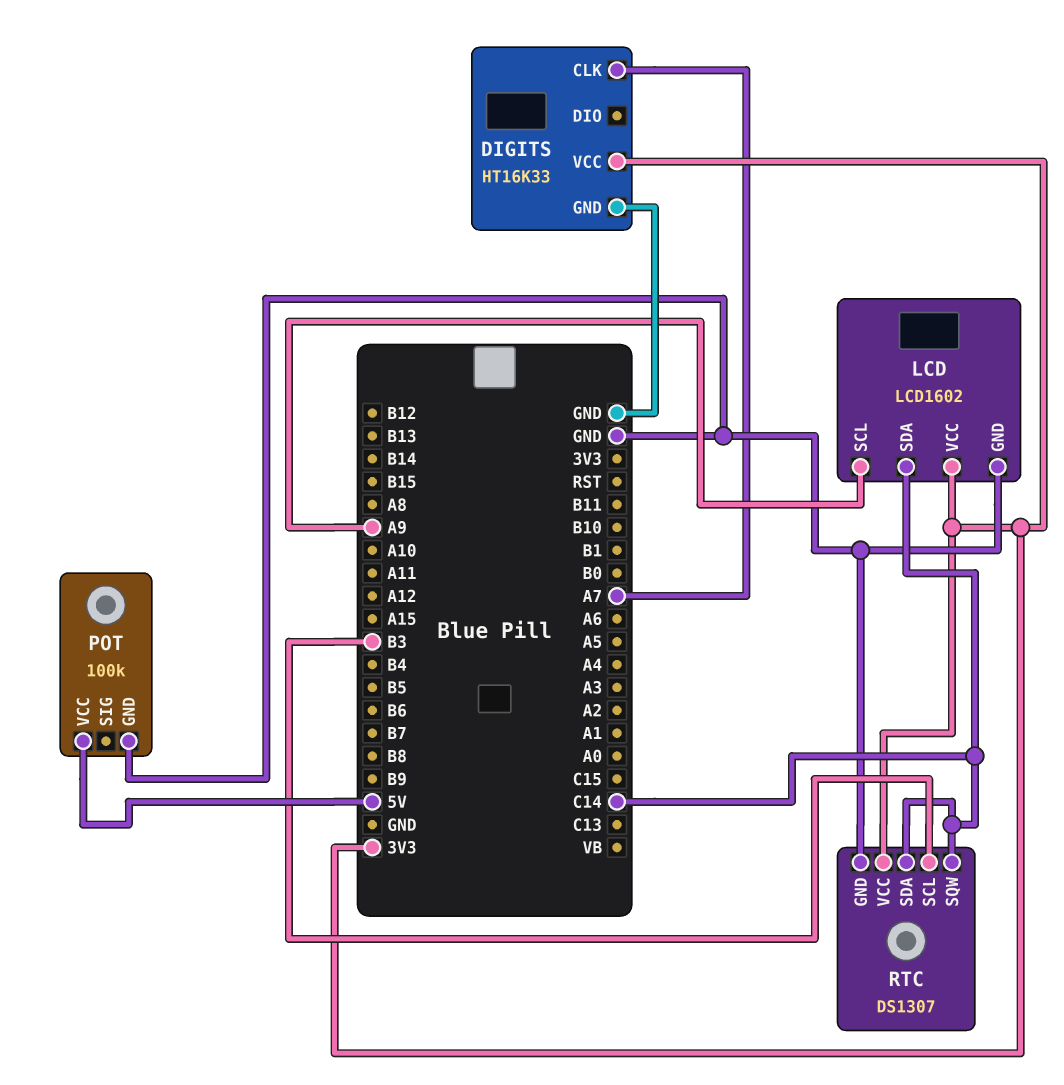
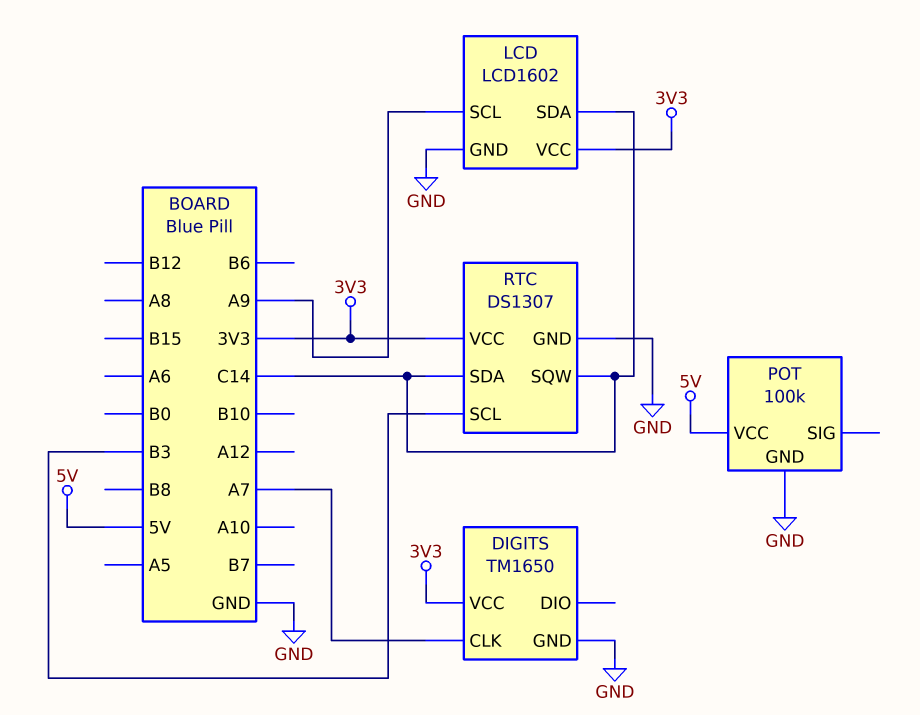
DIGITS: HT16K33 -> TM1650

